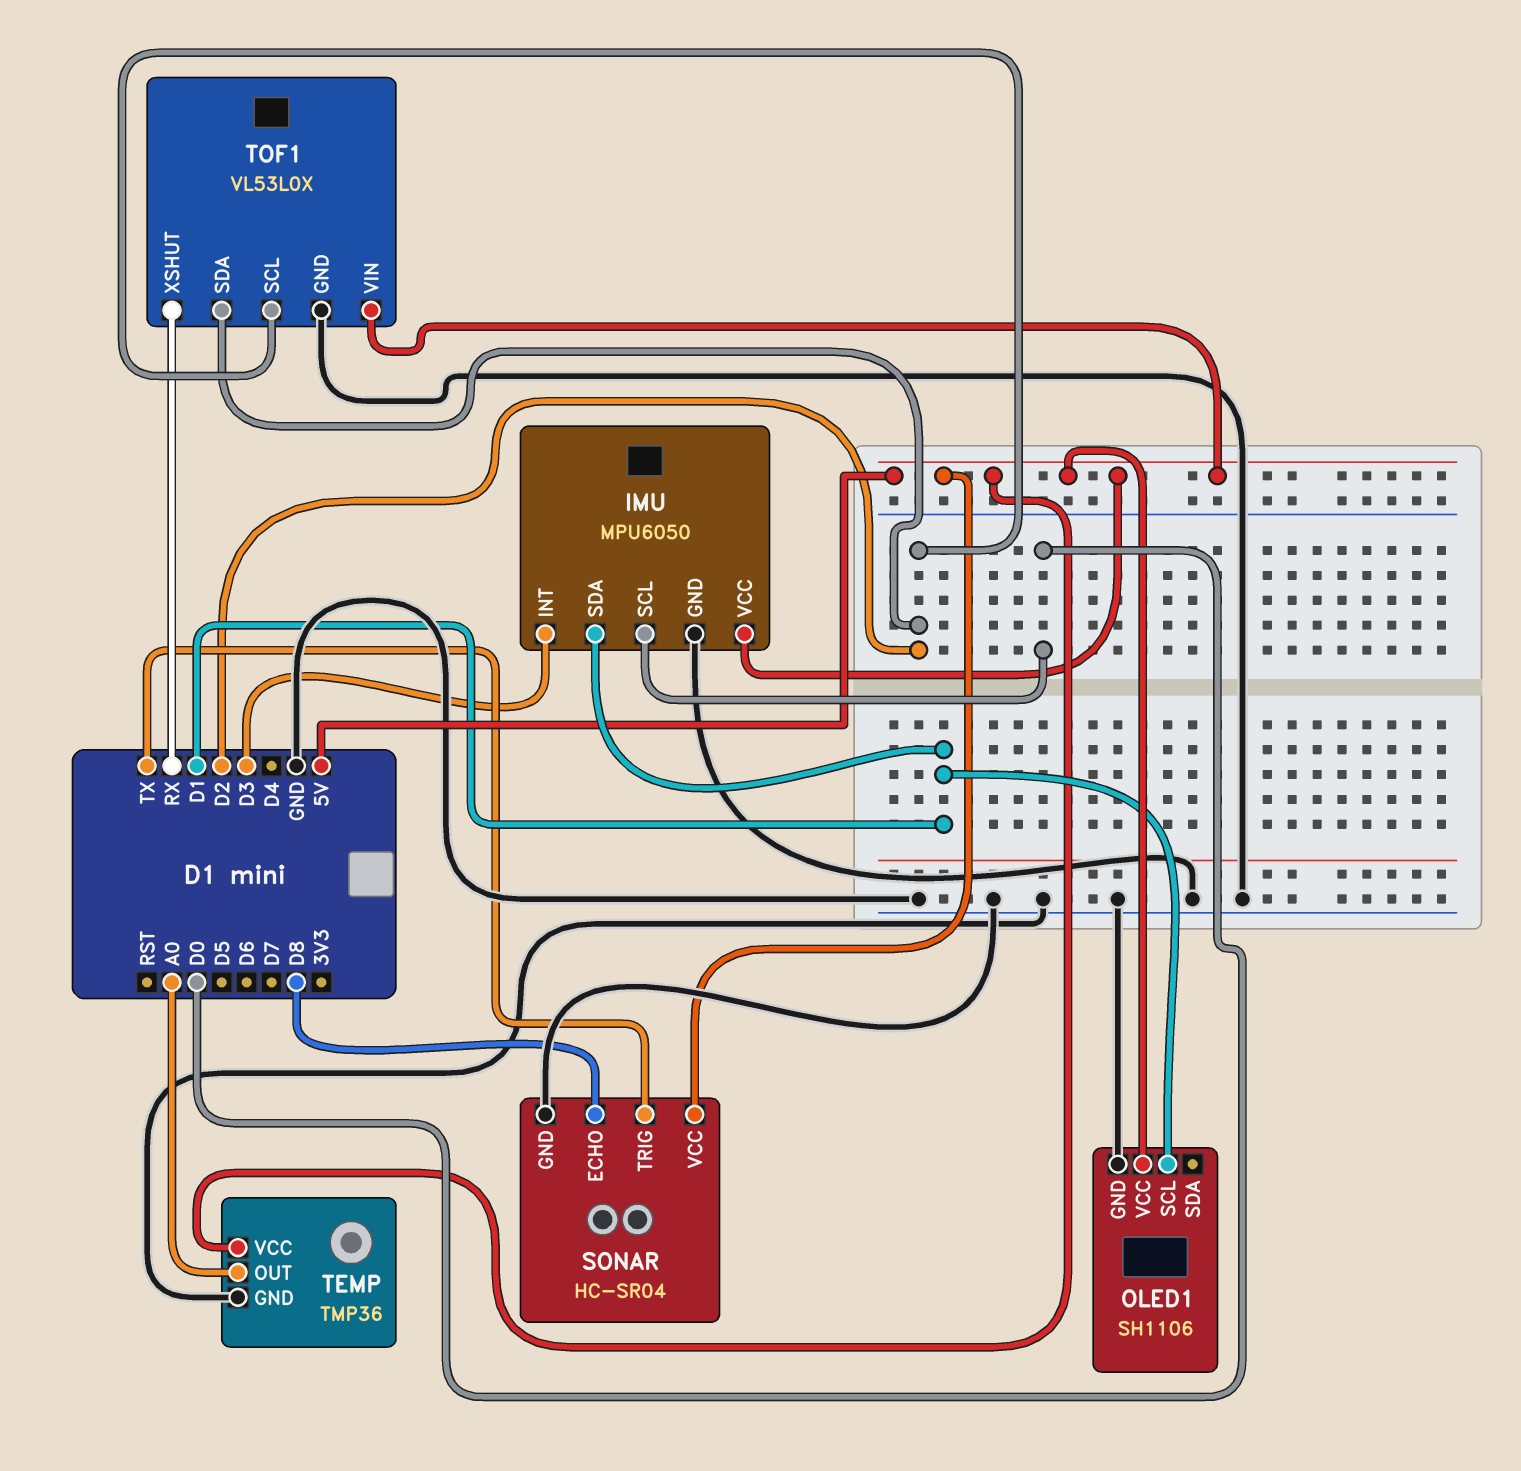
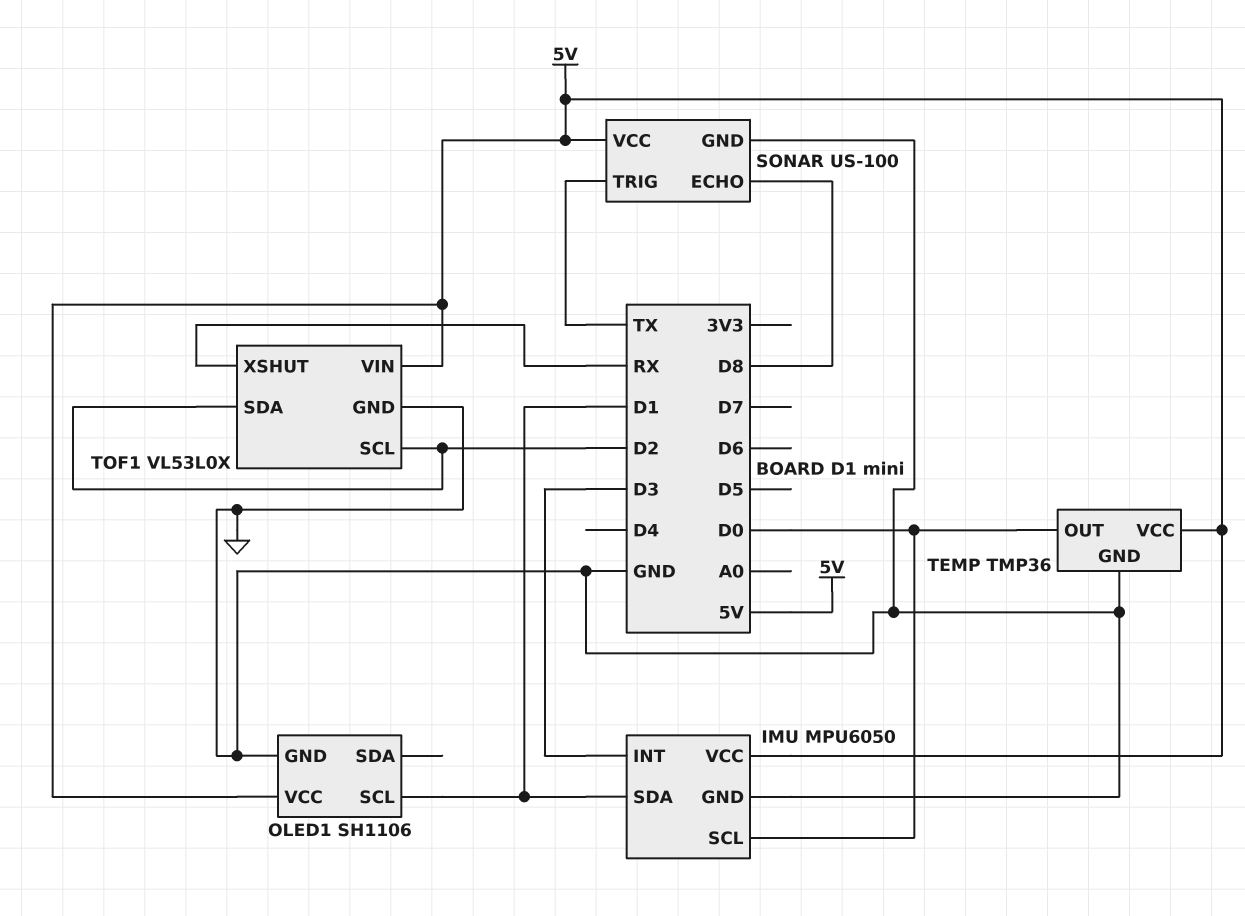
SONAR: HC-SR04 -> US-100
TEMP pin OUT: A0 -> D0

